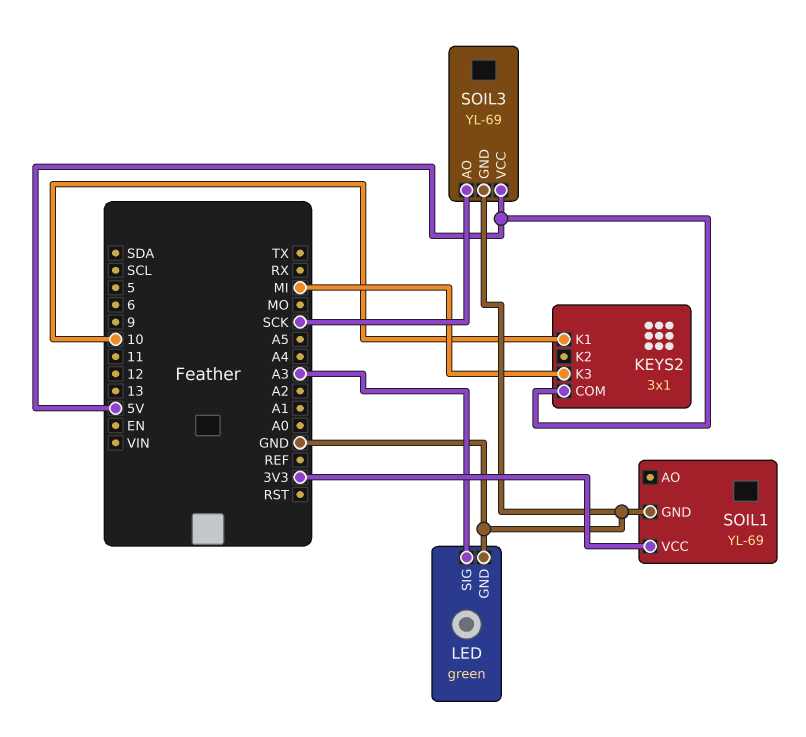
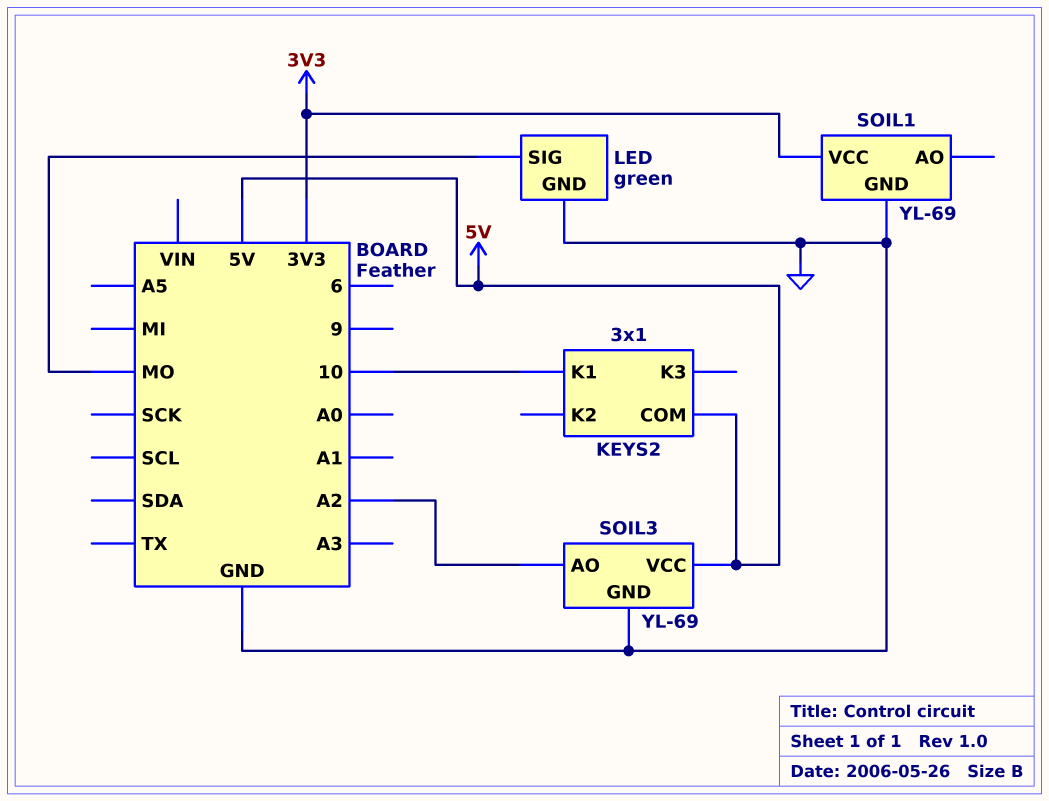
KEYS2 pin K3: MI -> none
LED pin SIG: A3 -> MO
SOIL3 pin AO: SCK -> A2

